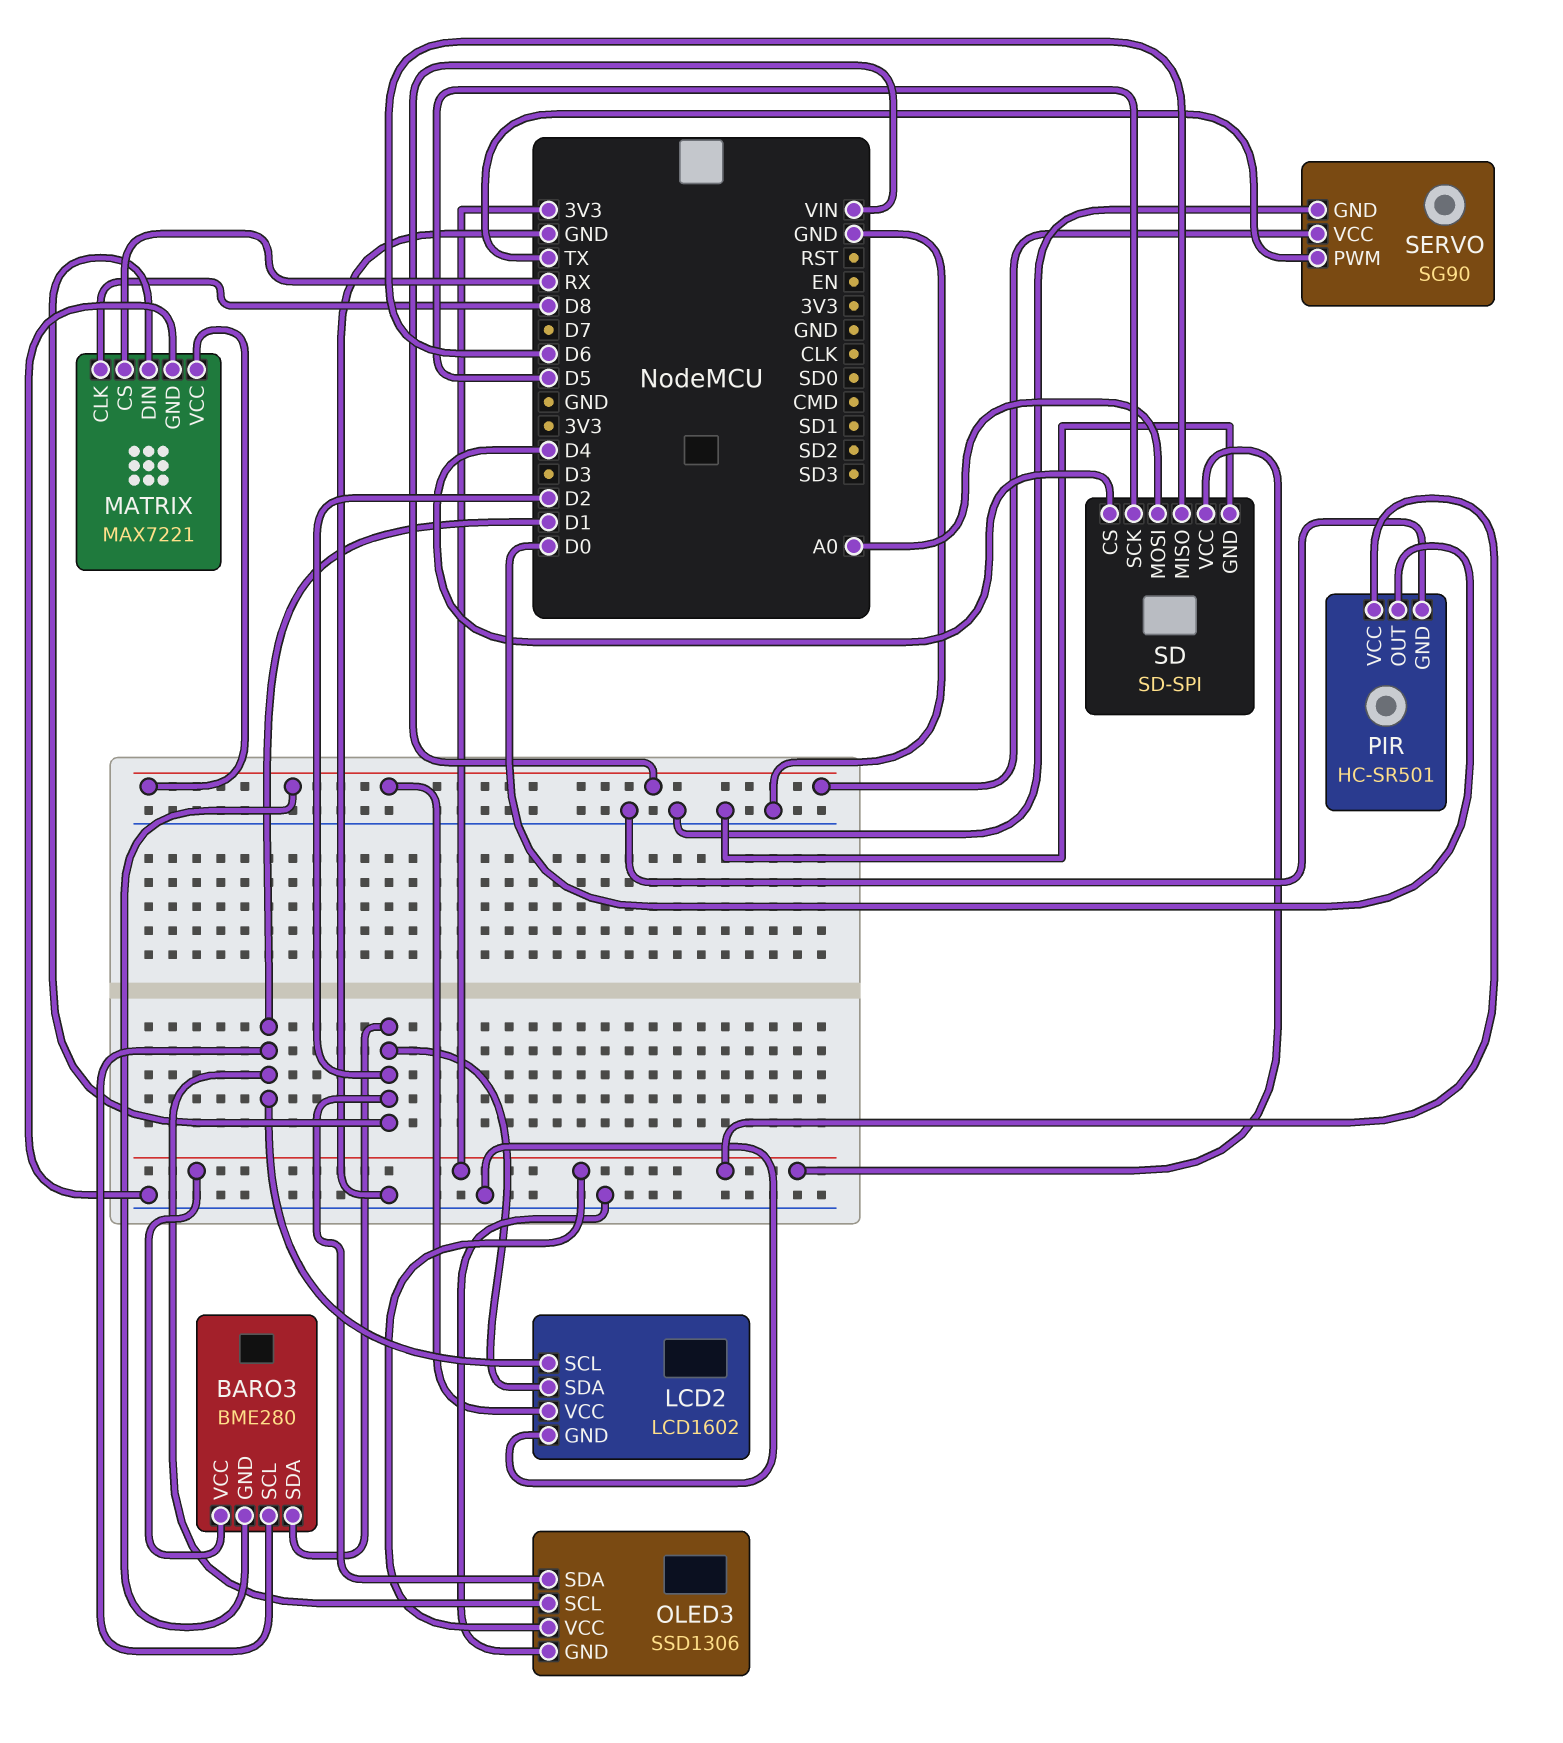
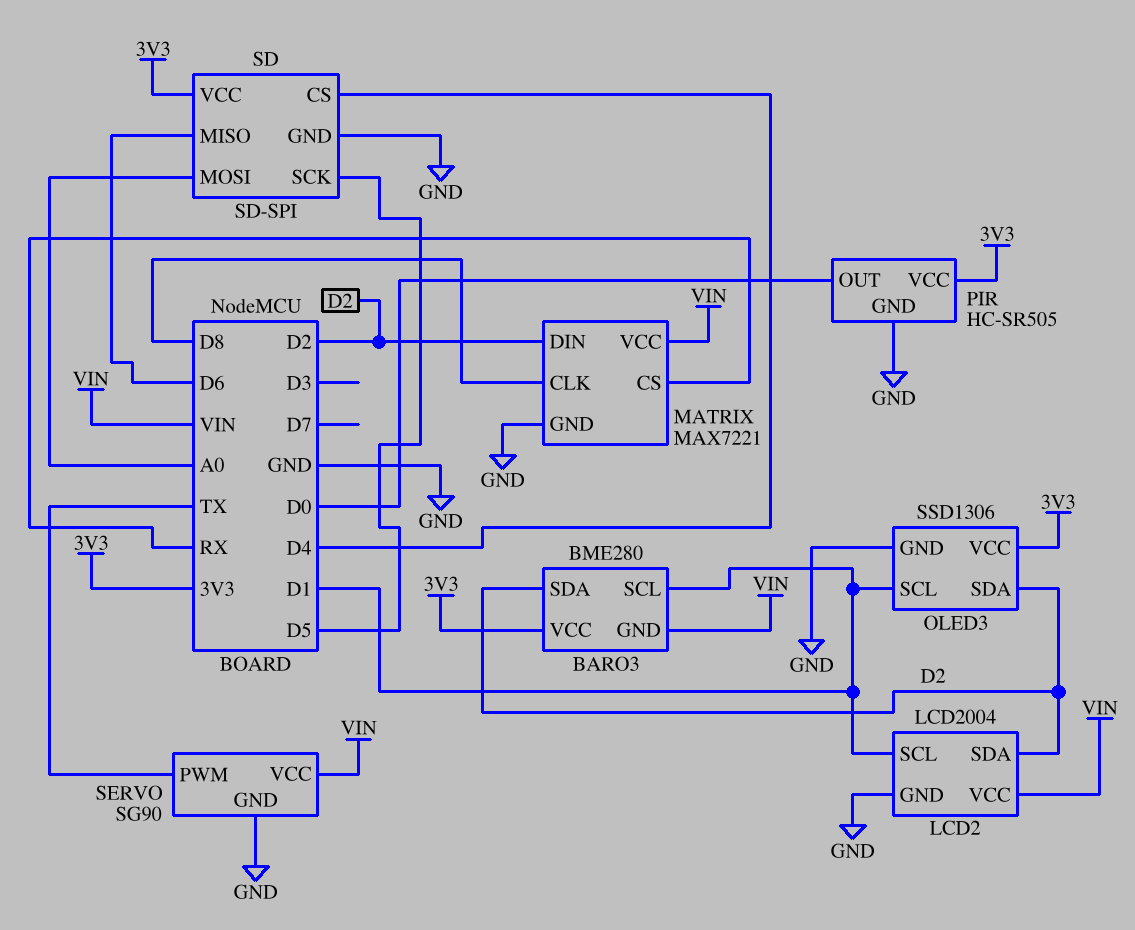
LCD2: LCD1602 -> LCD2004
PIR: HC-SR501 -> HC-SR505

